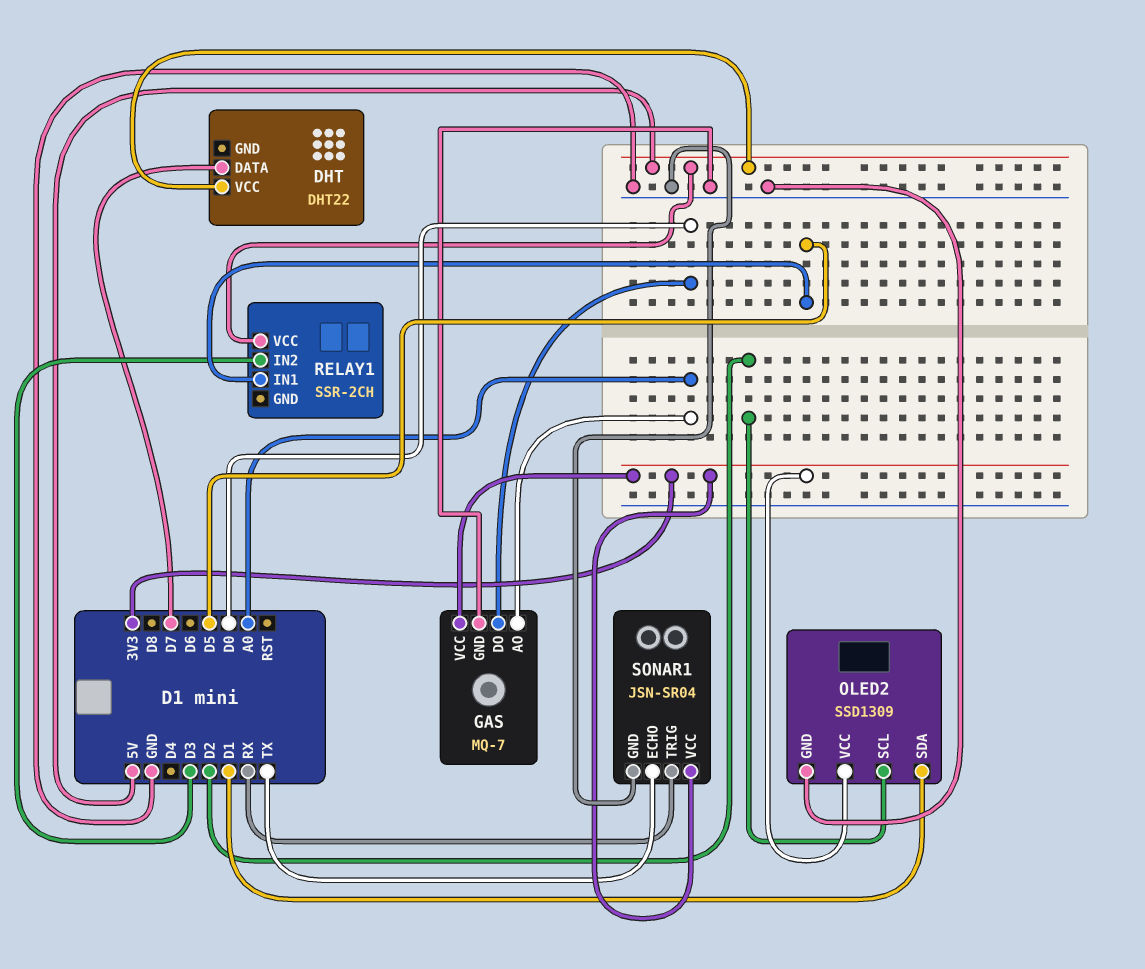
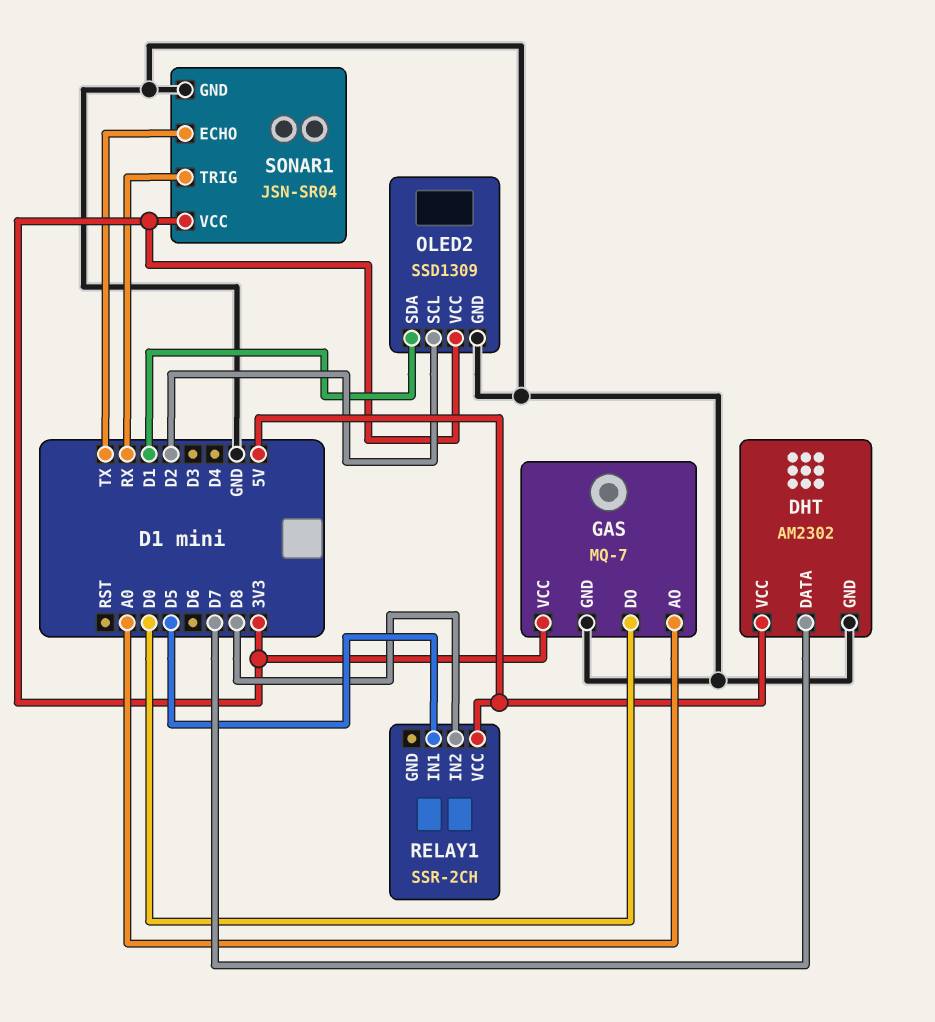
DHT: DHT22 -> AM2302
DHT pin GND: none -> GND
RELAY1 pin IN2: D3 -> D8

